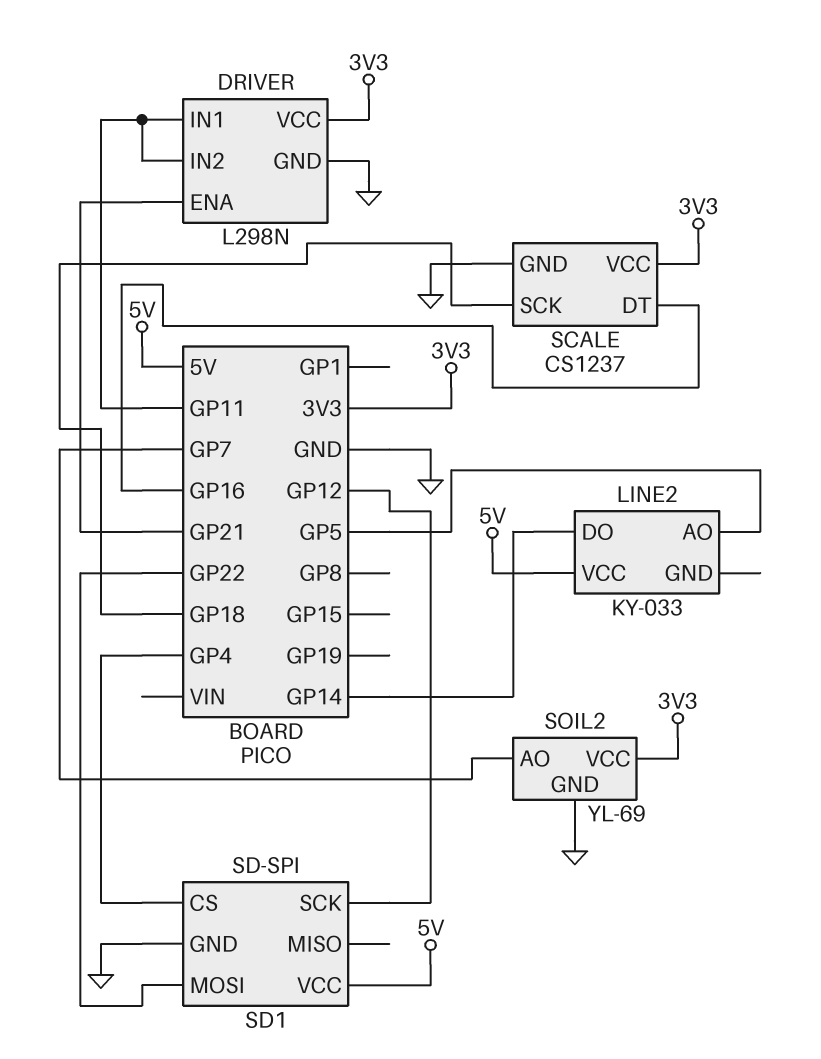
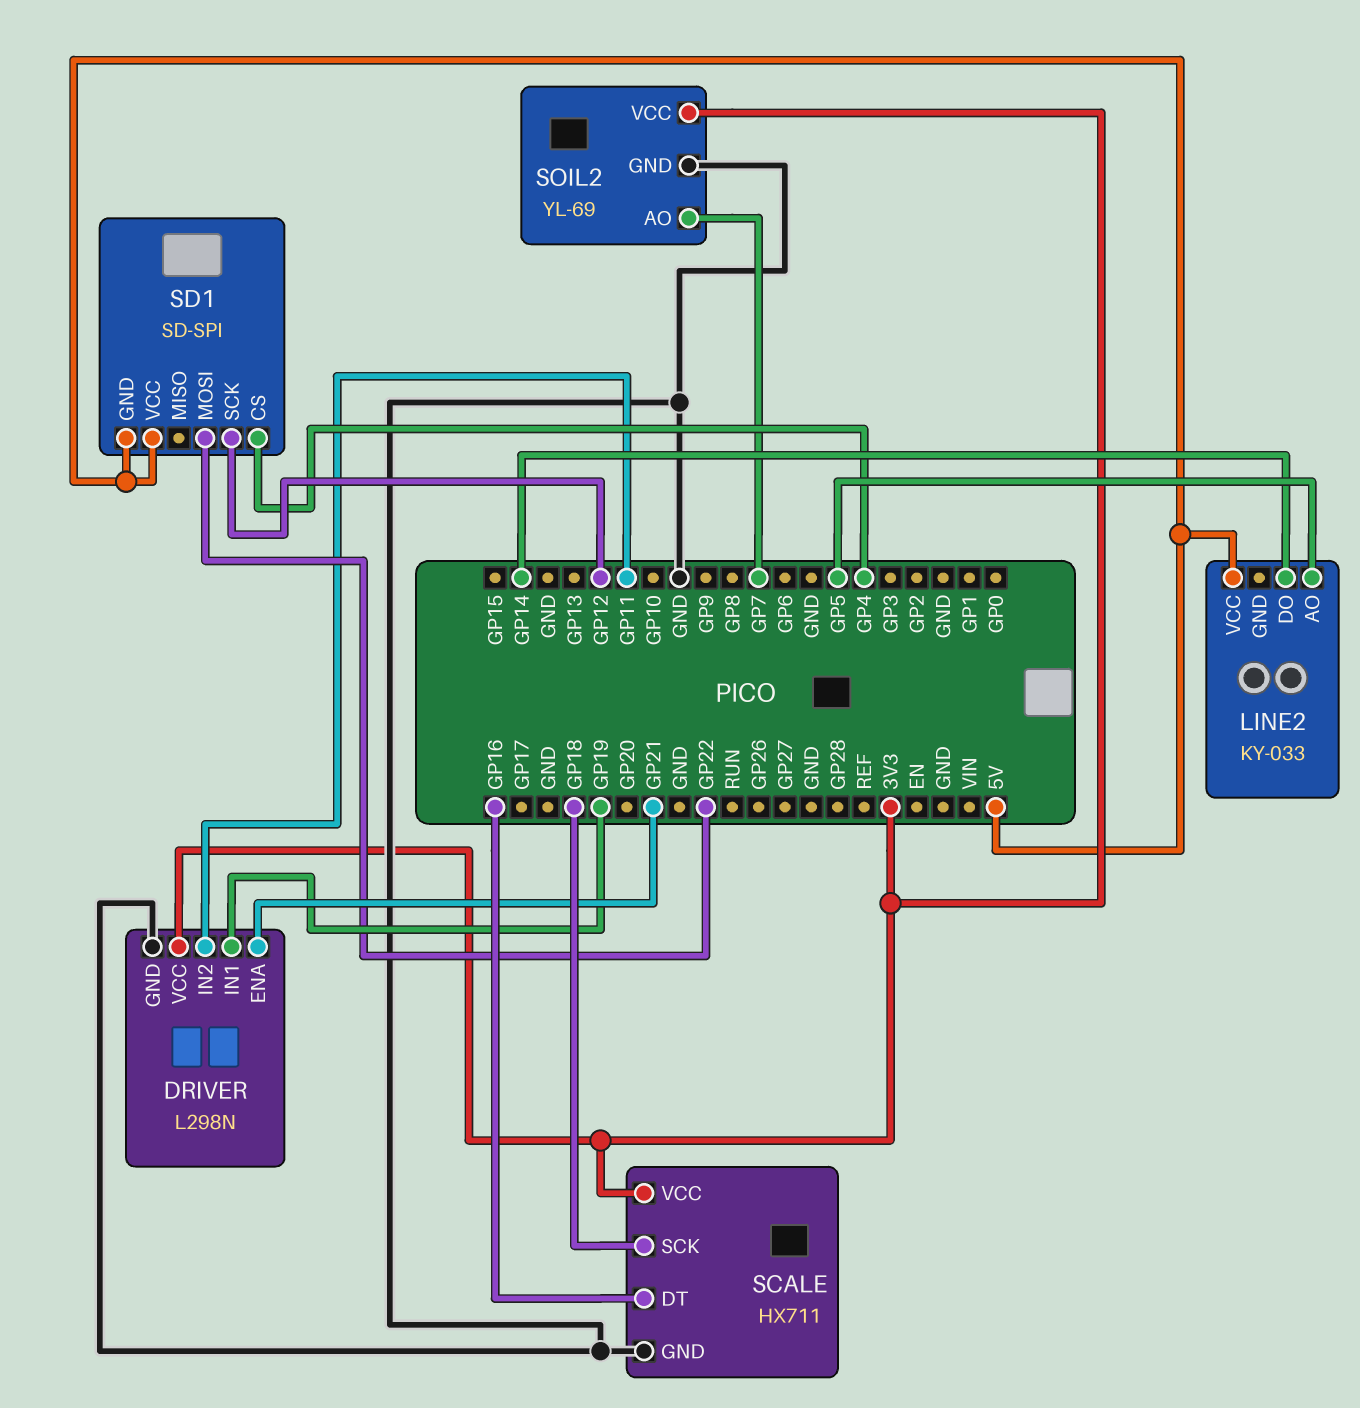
DRIVER pin IN1: GP11 -> GP19
SCALE: CS1237 -> HX711
SD1 pin GND: GND -> 5V

